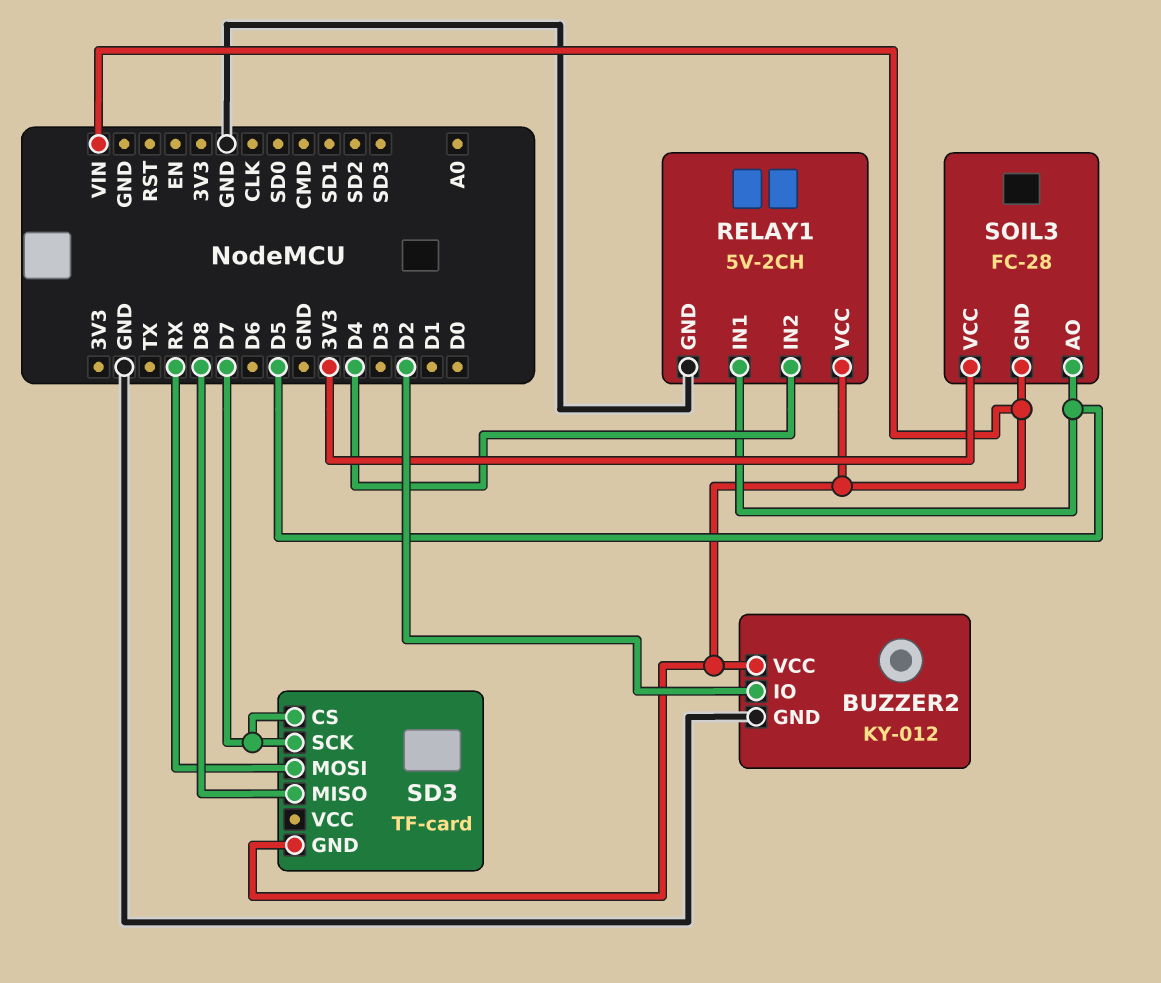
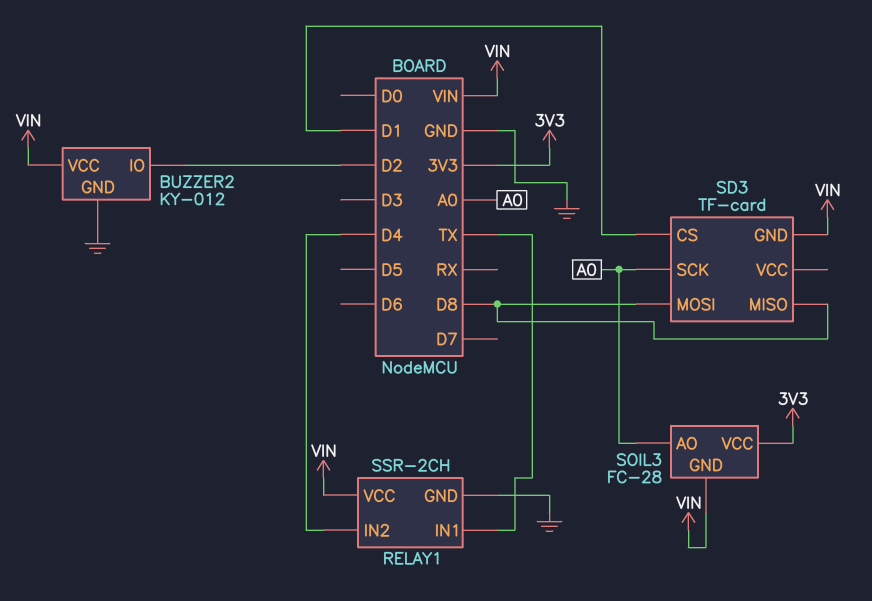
RELAY1: 5V-2CH -> SSR-2CH
RELAY1 pin IN1: D5 -> TX
SD3 pin CS: D7 -> D1
SD3 pin MOSI: RX -> D8
SD3 pin SCK: D7 -> A0
SOIL3 pin AO: D5 -> A0

